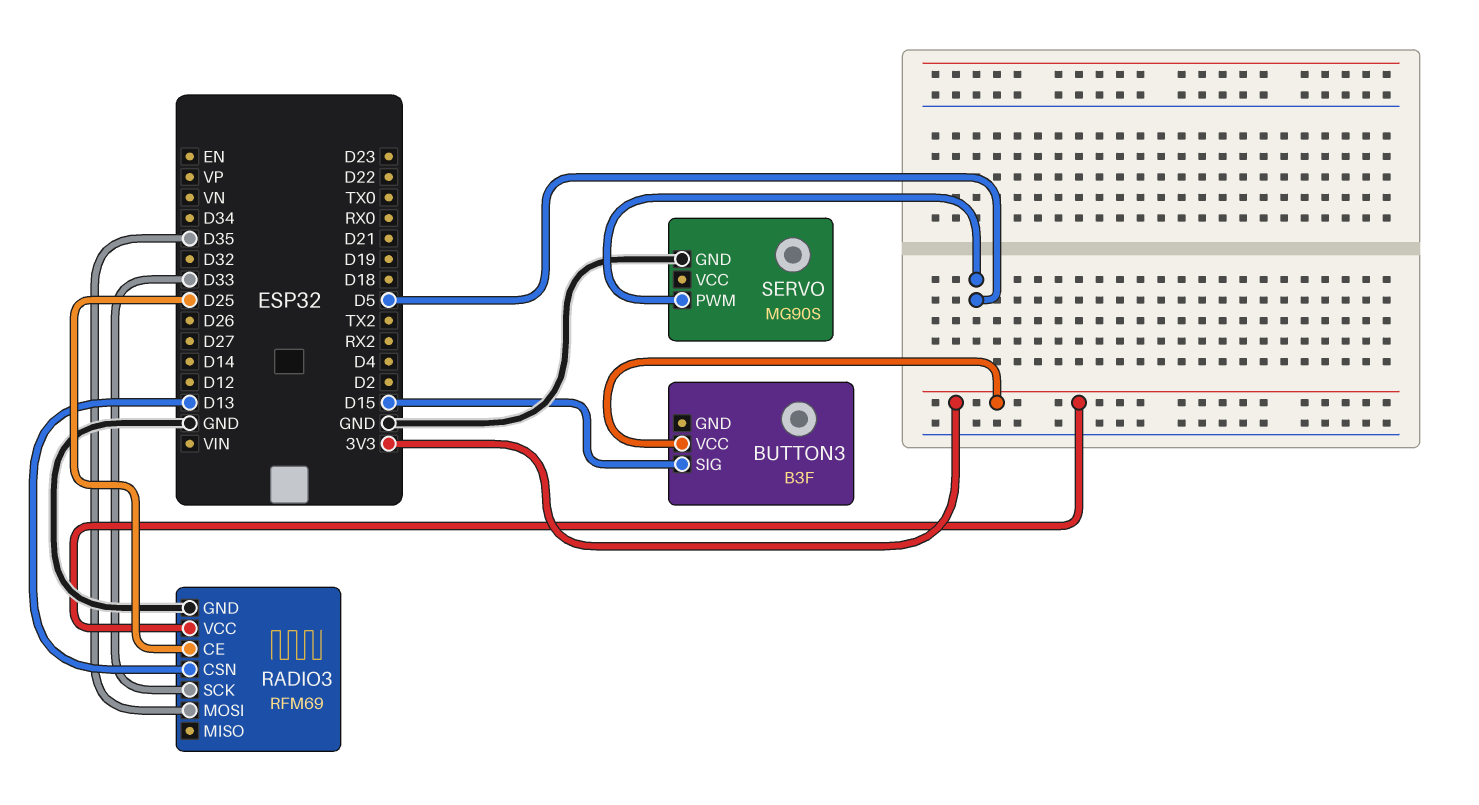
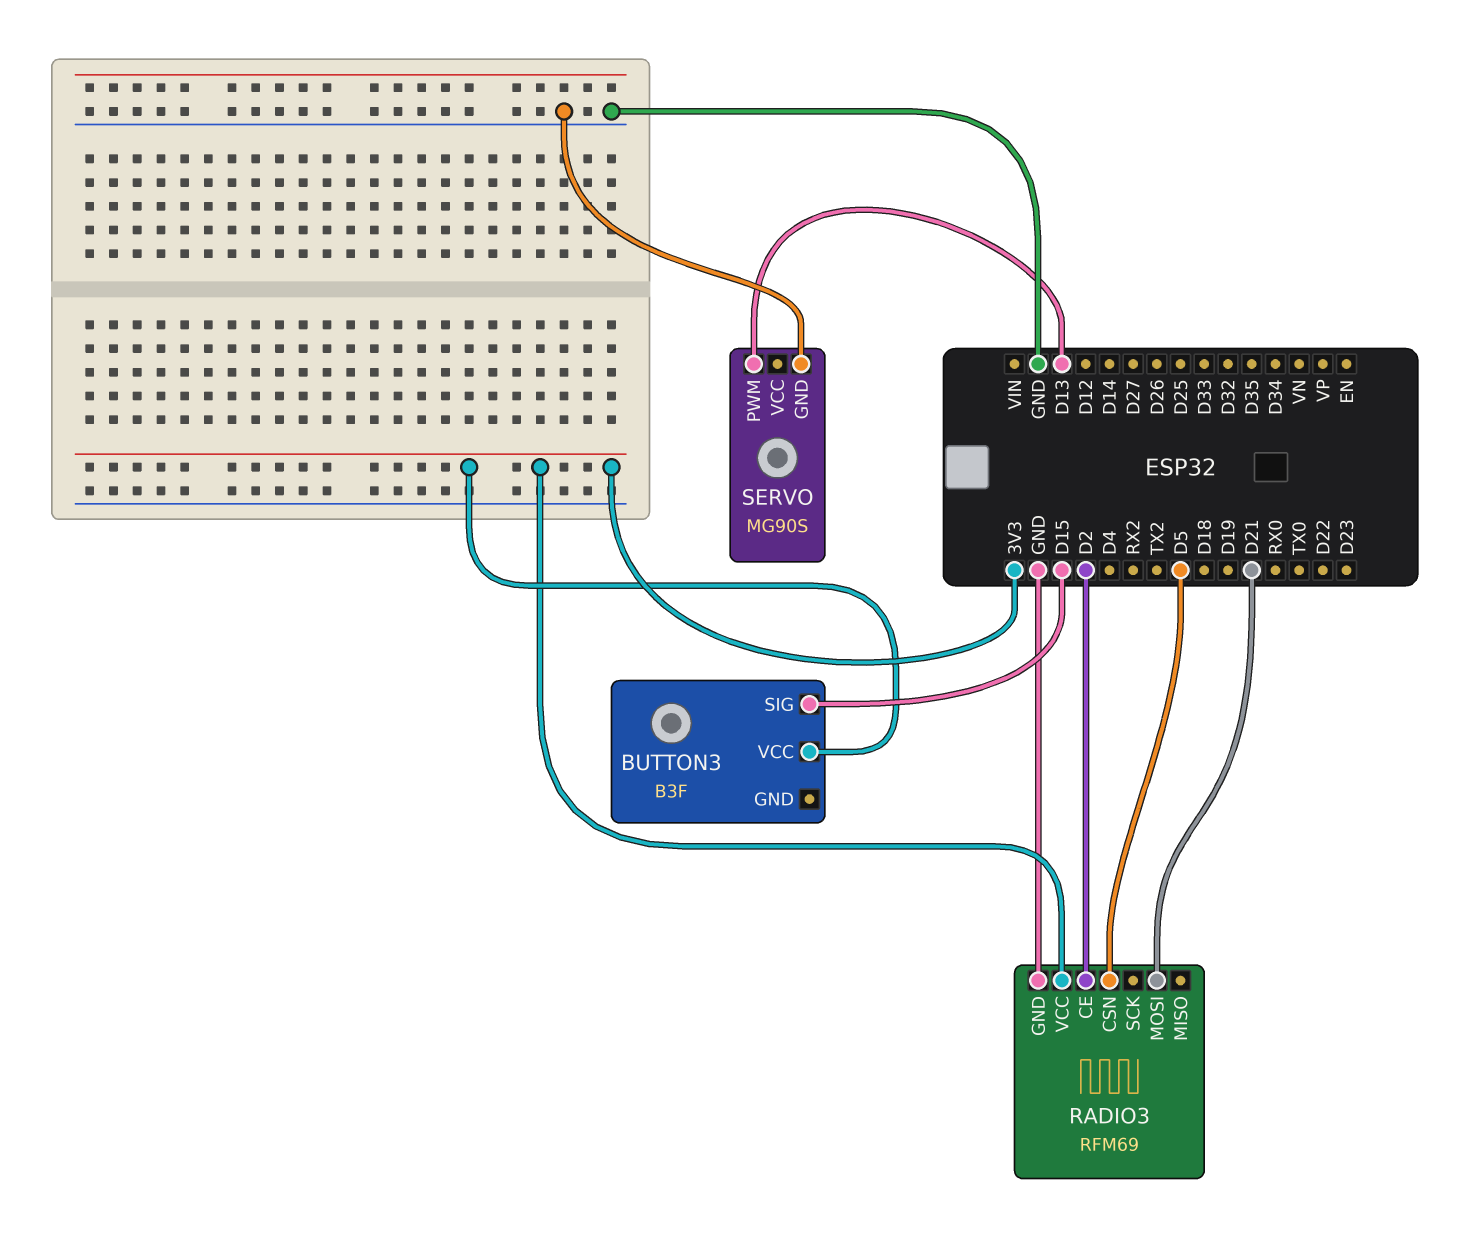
RADIO3 pin CE: D25 -> D2
RADIO3 pin CSN: D13 -> D5
RADIO3 pin MOSI: D35 -> D21
RADIO3 pin SCK: D33 -> none
SERVO pin PWM: D5 -> D13

